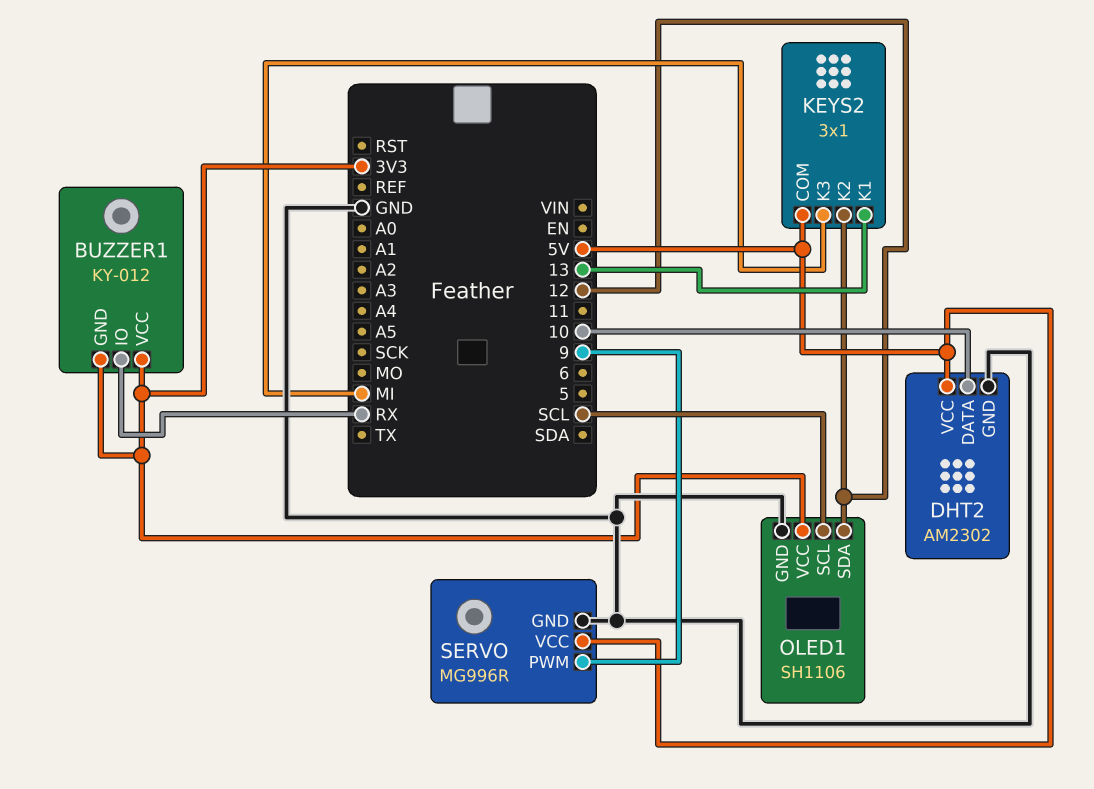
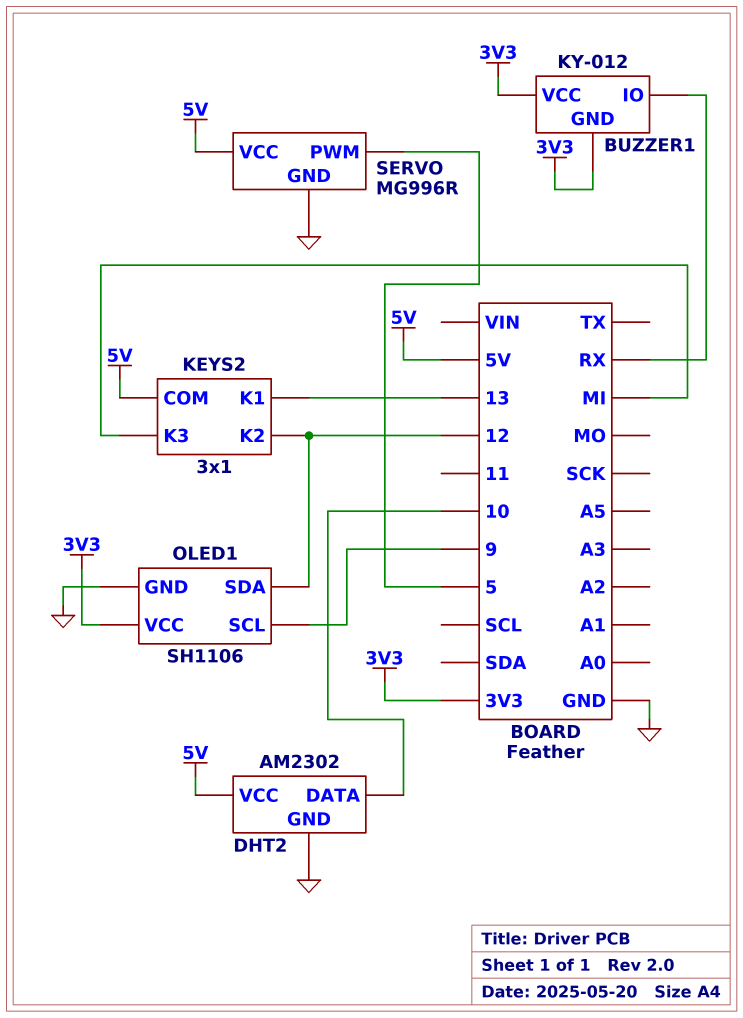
OLED1 pin SCL: SCL -> 9
SERVO pin PWM: 9 -> 5

